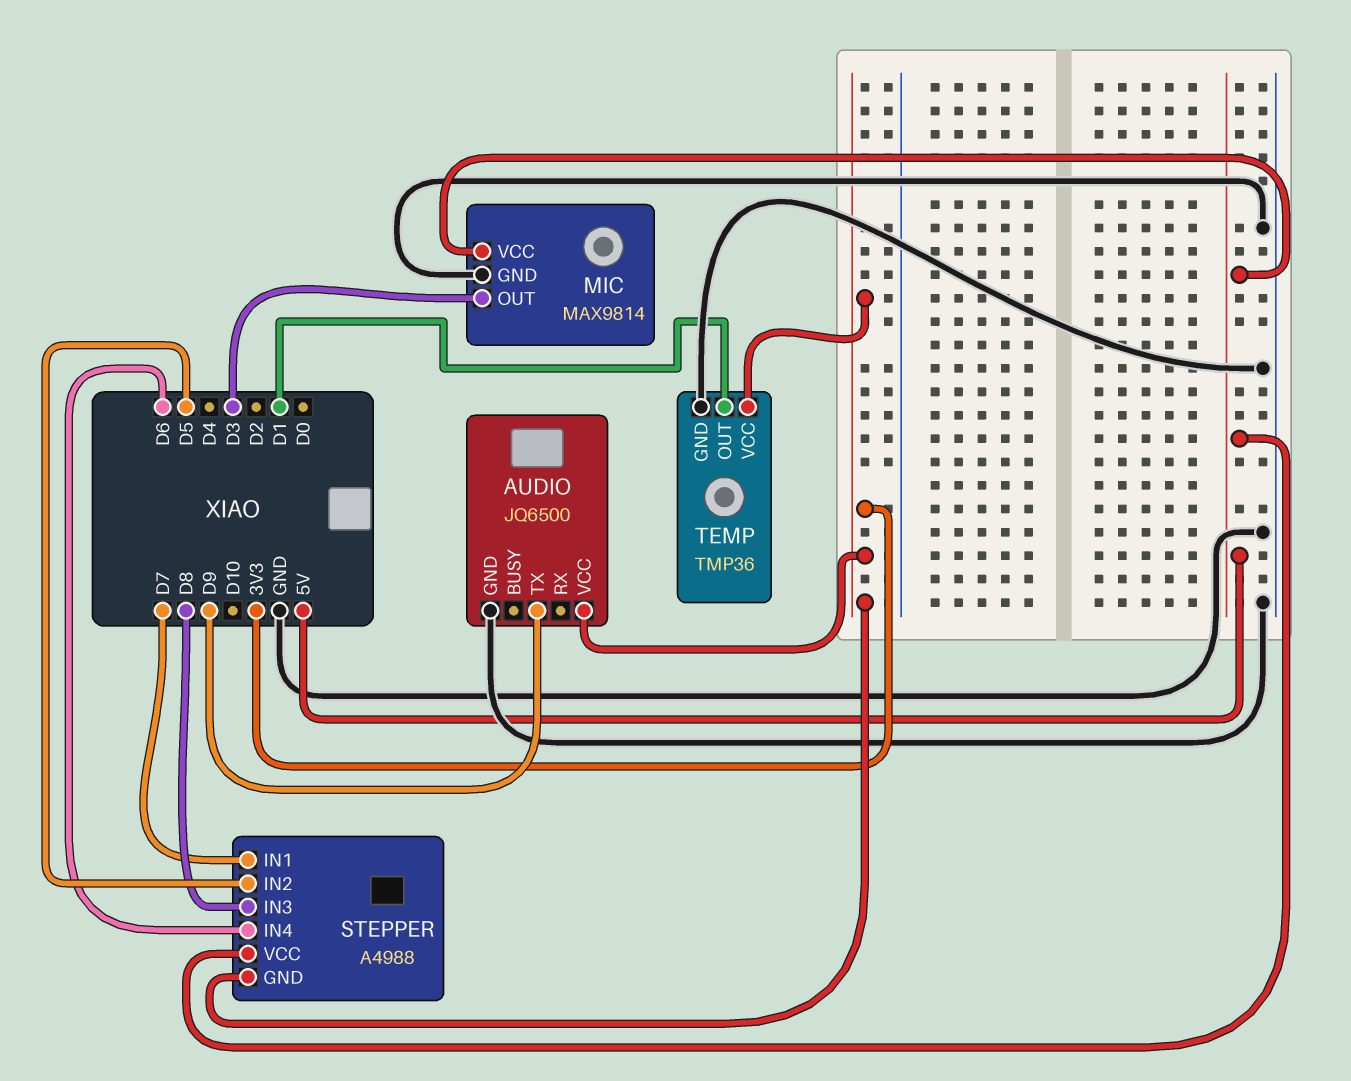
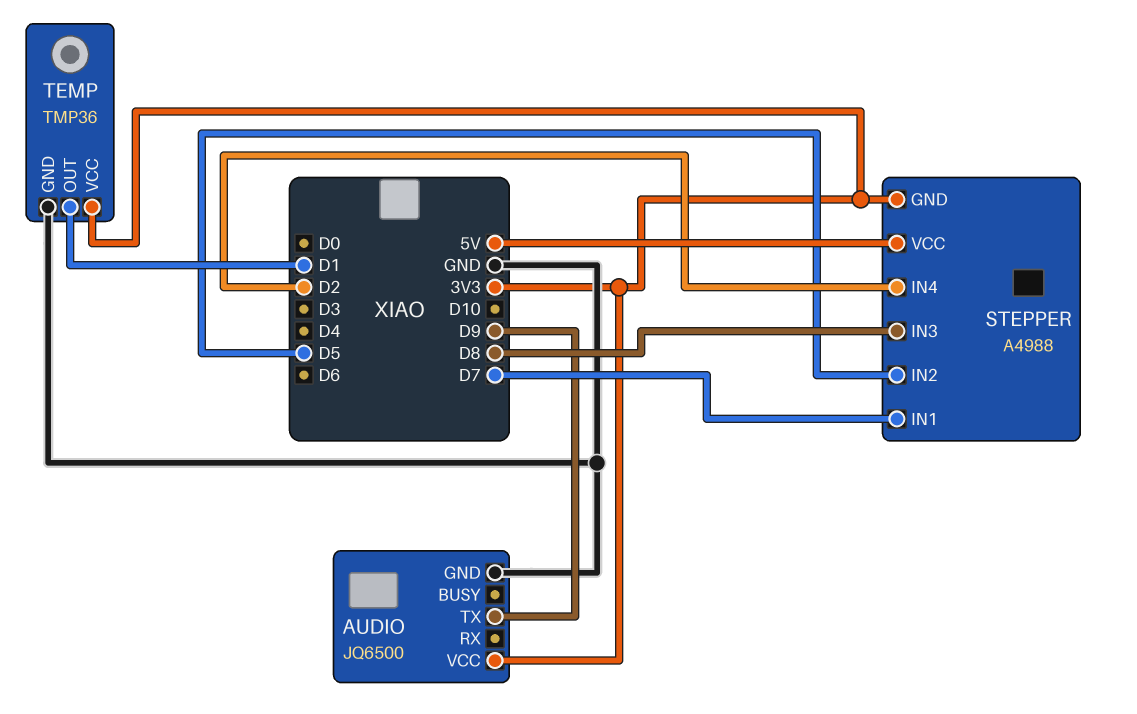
MIC: MAX9814 -> none
MIC pin GND: GND -> none
MIC pin OUT: D3 -> none
MIC pin VCC: 5V -> none
STEPPER pin IN4: D6 -> D2

